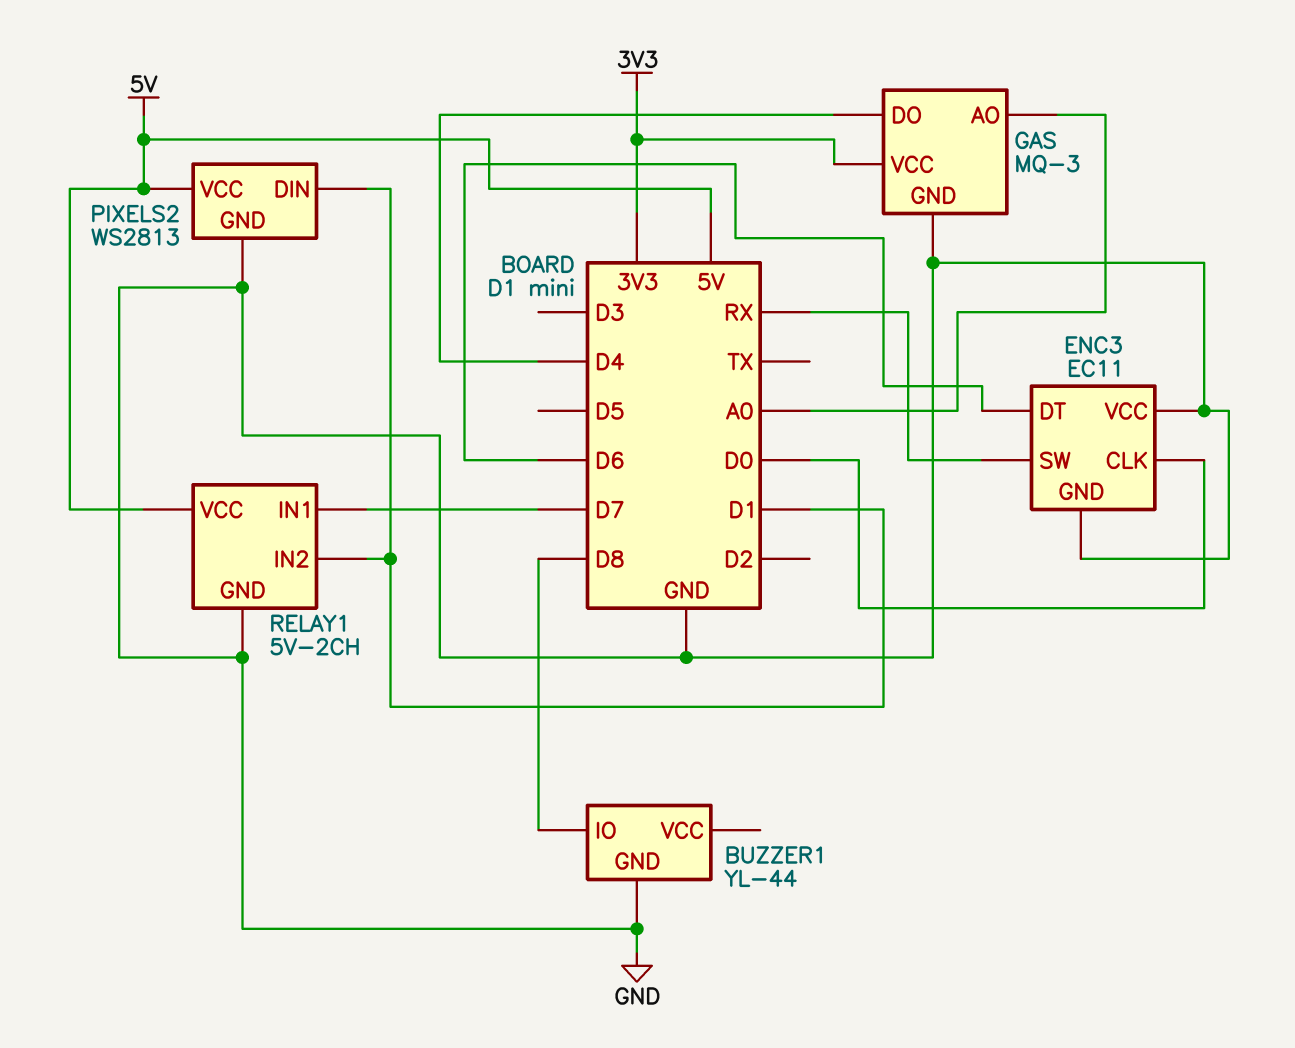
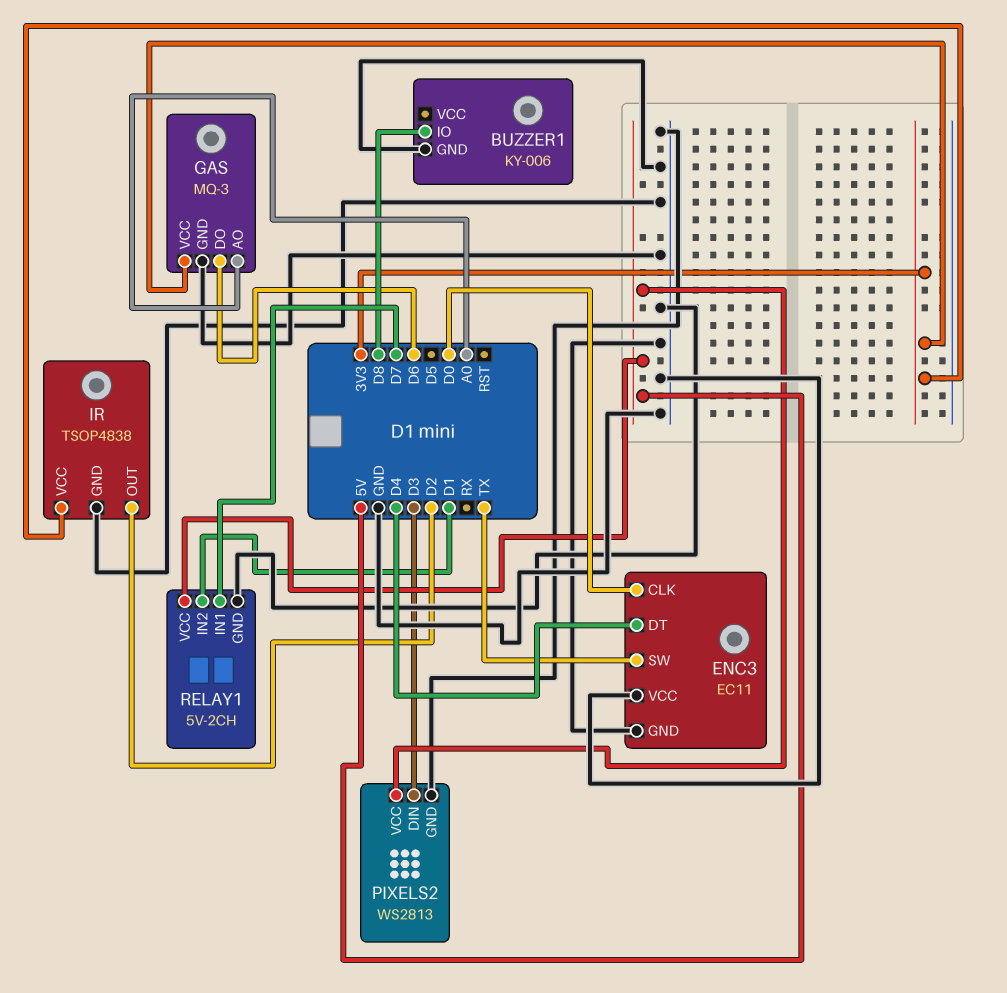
BUZZER1: YL-44 -> KY-006
ENC3 pin DT: D6 -> D4
ENC3 pin SW: RX -> TX
GAS pin DO: D4 -> D6
IR: none -> TSOP4838
IR pin GND: none -> GND
IR pin OUT: none -> D2
IR pin VCC: none -> 3V3
PIXELS2 pin DIN: D1 -> D3

